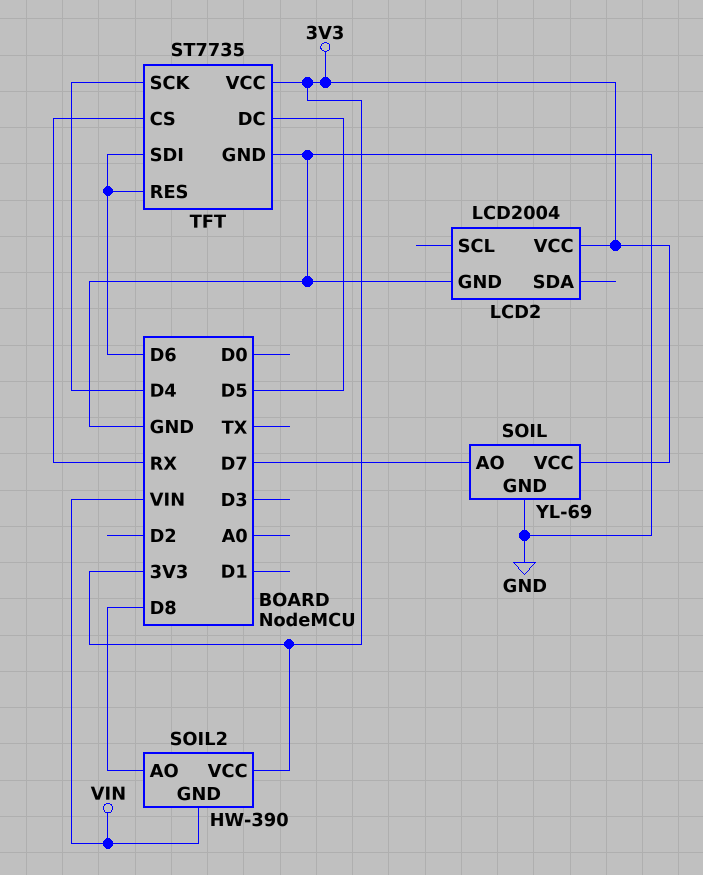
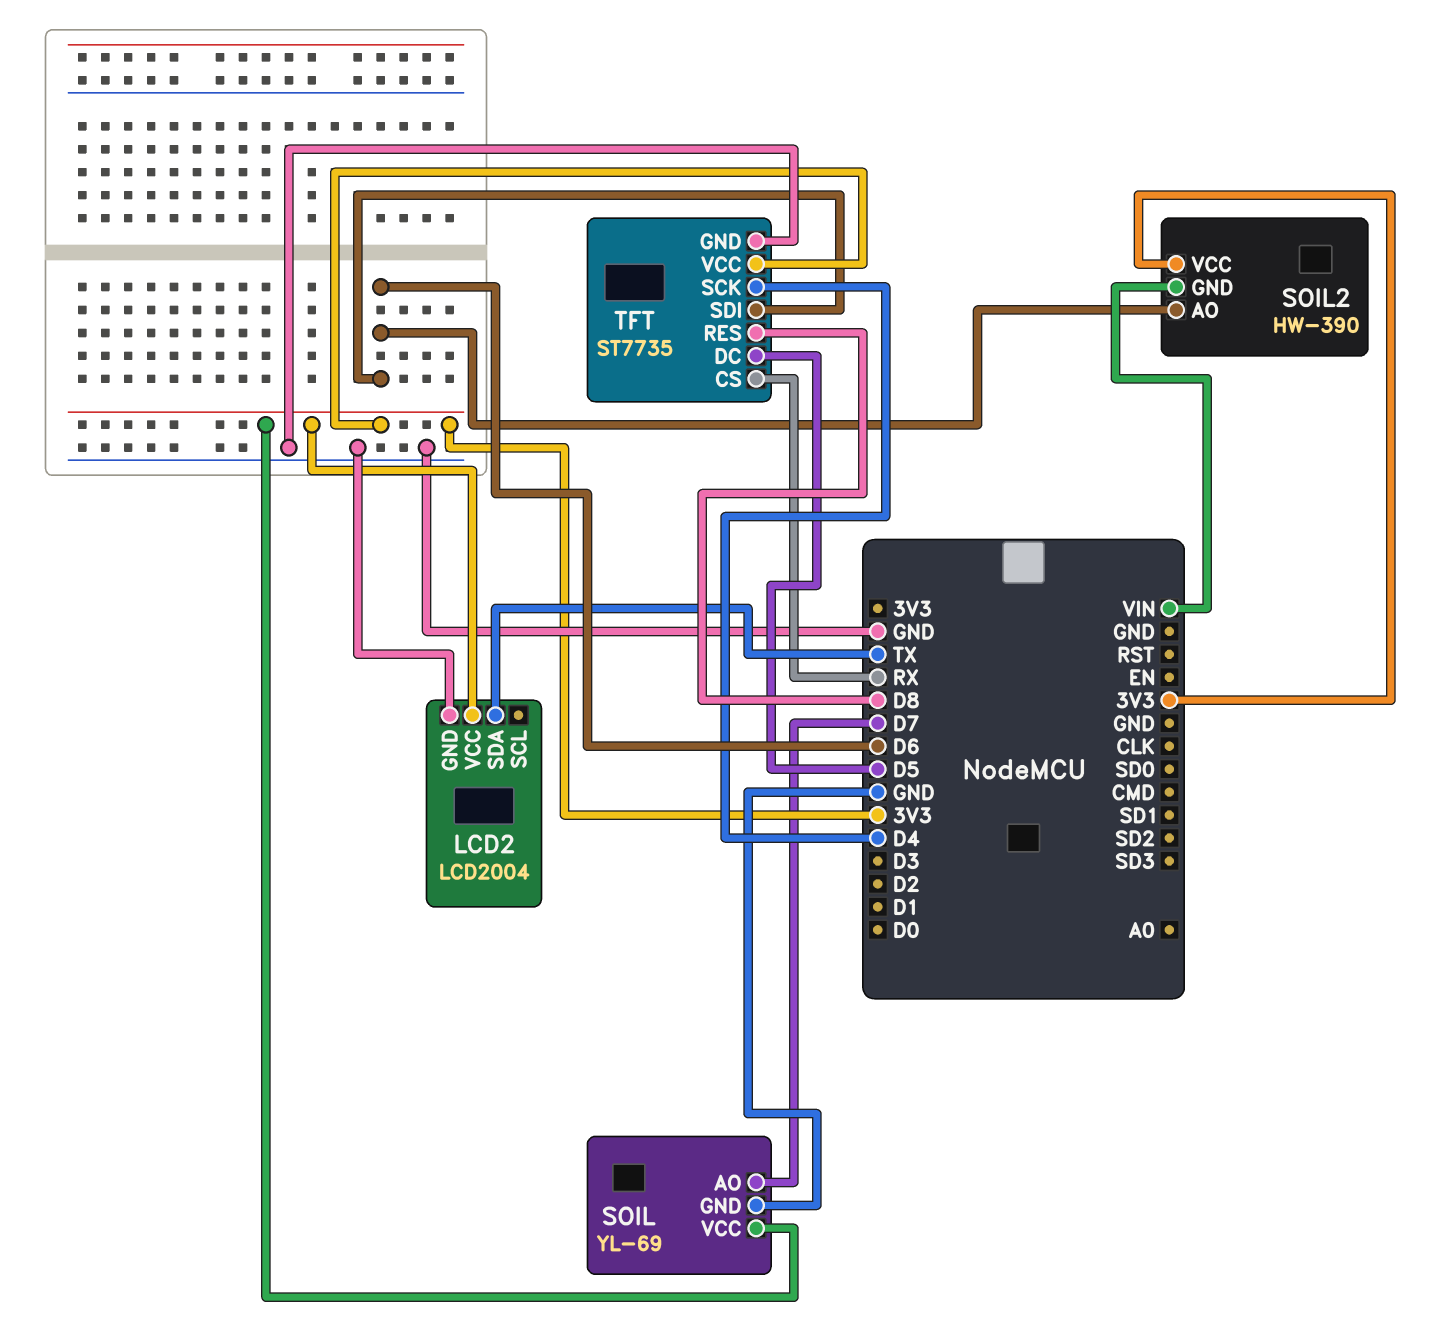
LCD2 pin SDA: none -> TX
SOIL2 pin AO: D8 -> D6
TFT pin RES: D6 -> D8

